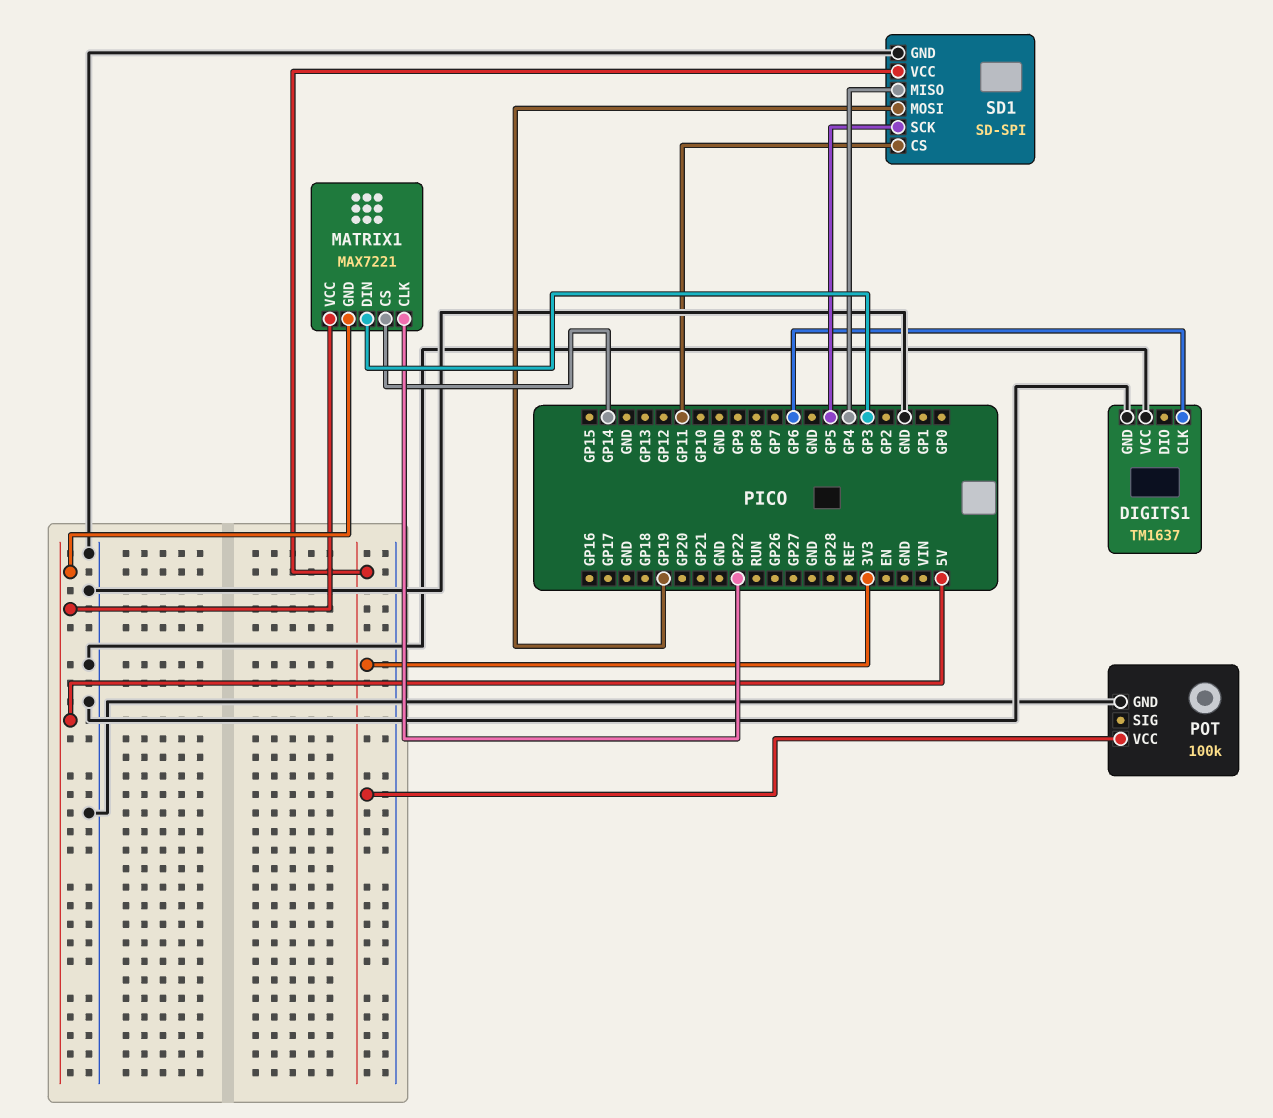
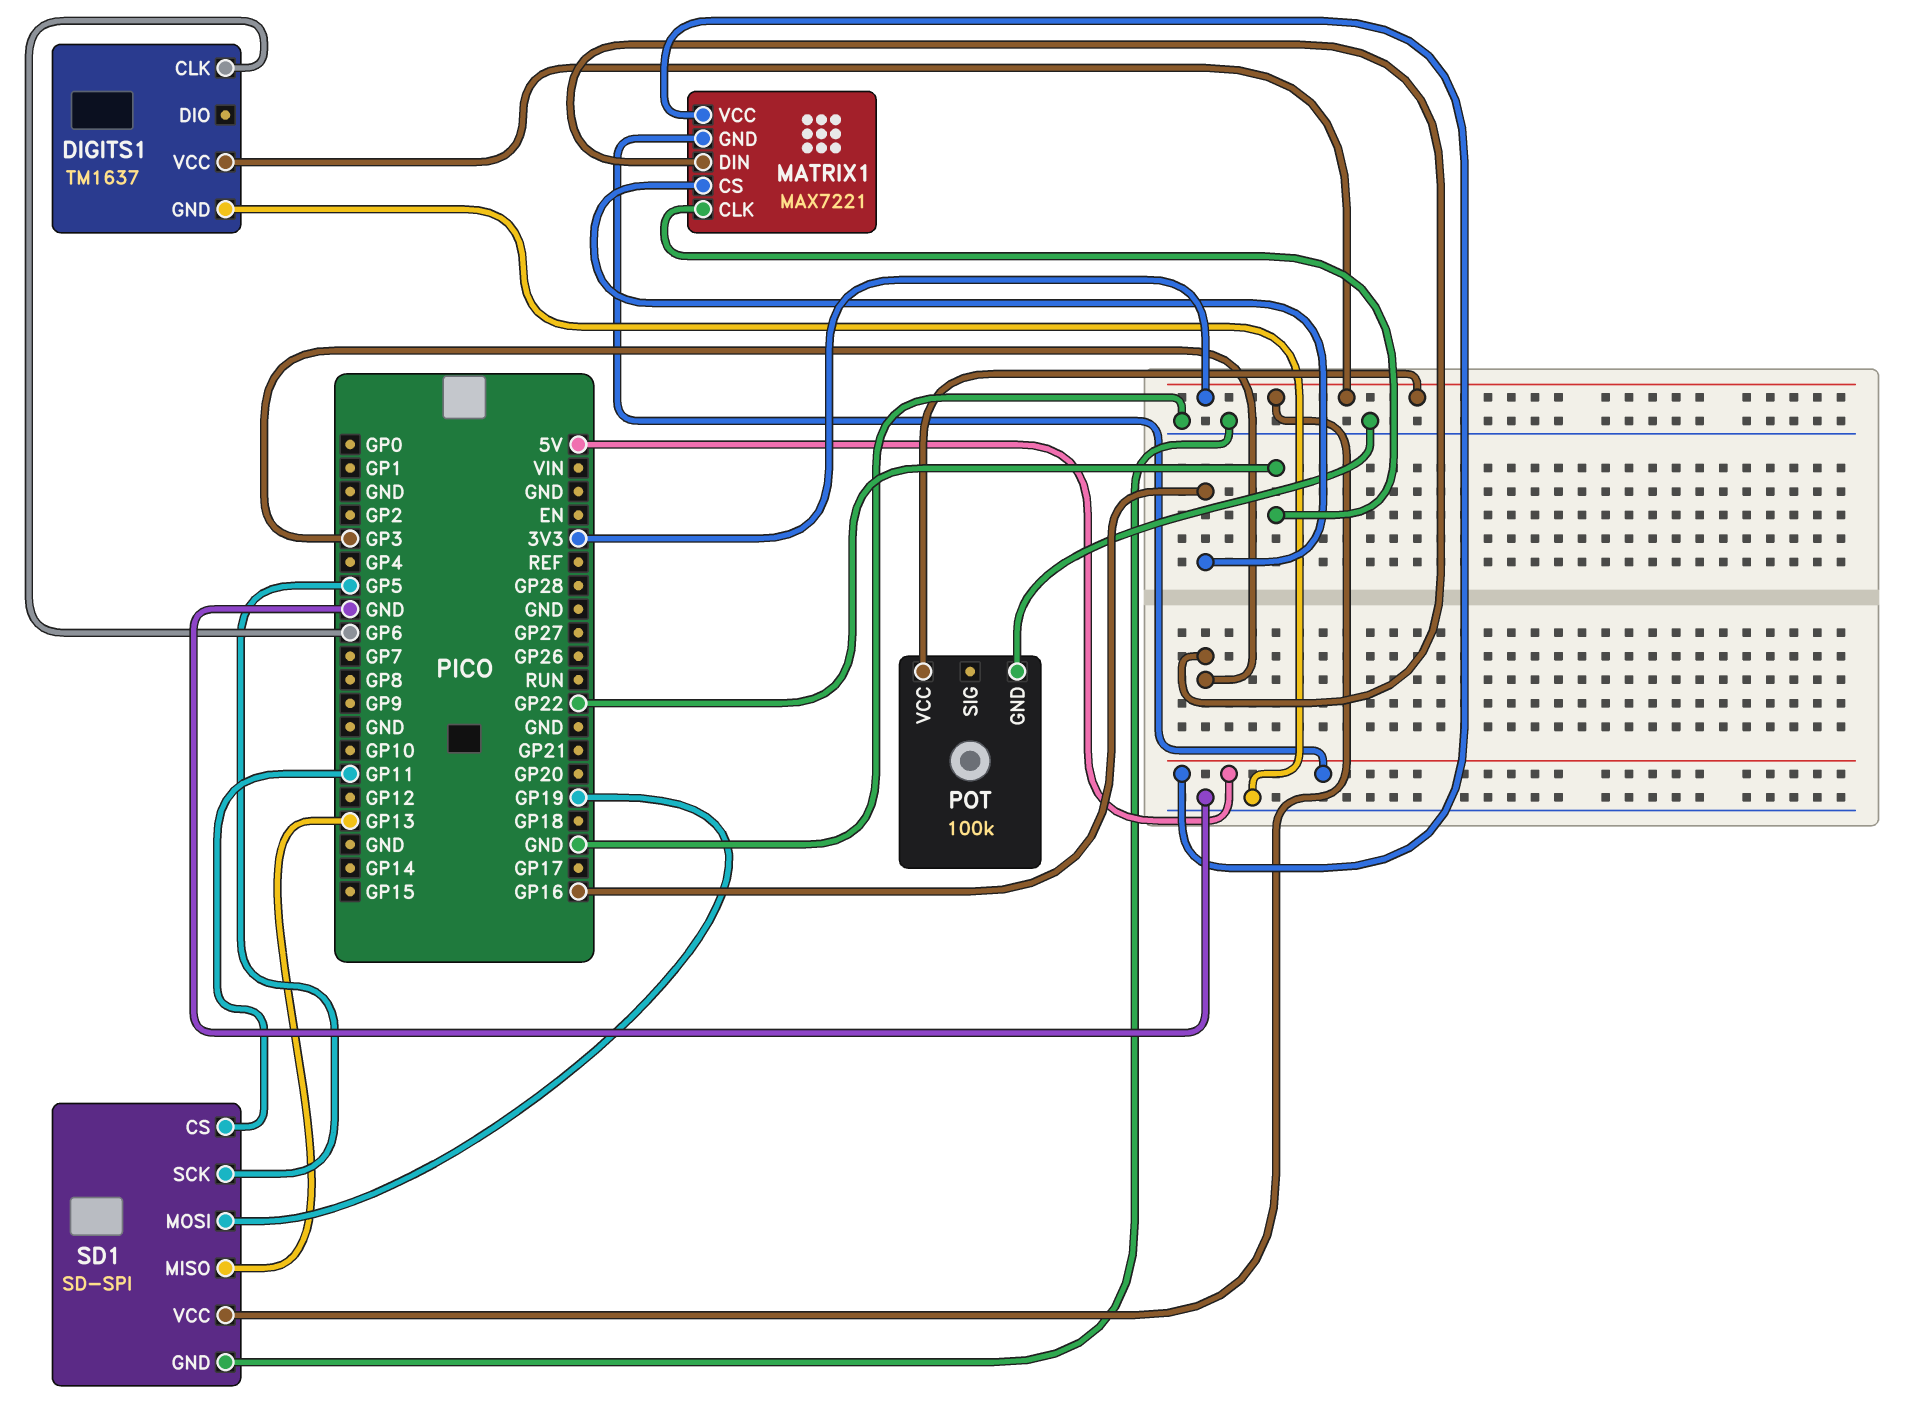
DIGITS1 pin VCC: GND -> 3V3
MATRIX1 pin CS: GP14 -> GP16
SD1 pin MISO: GP4 -> GP13

